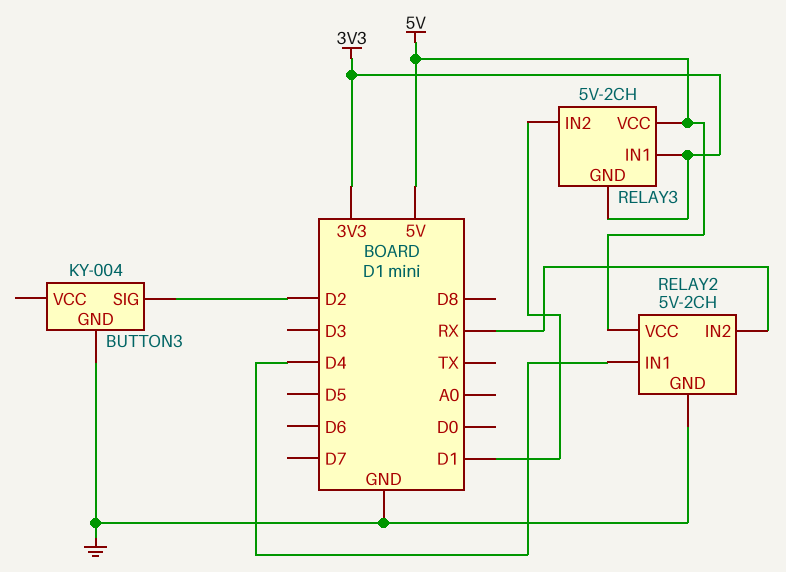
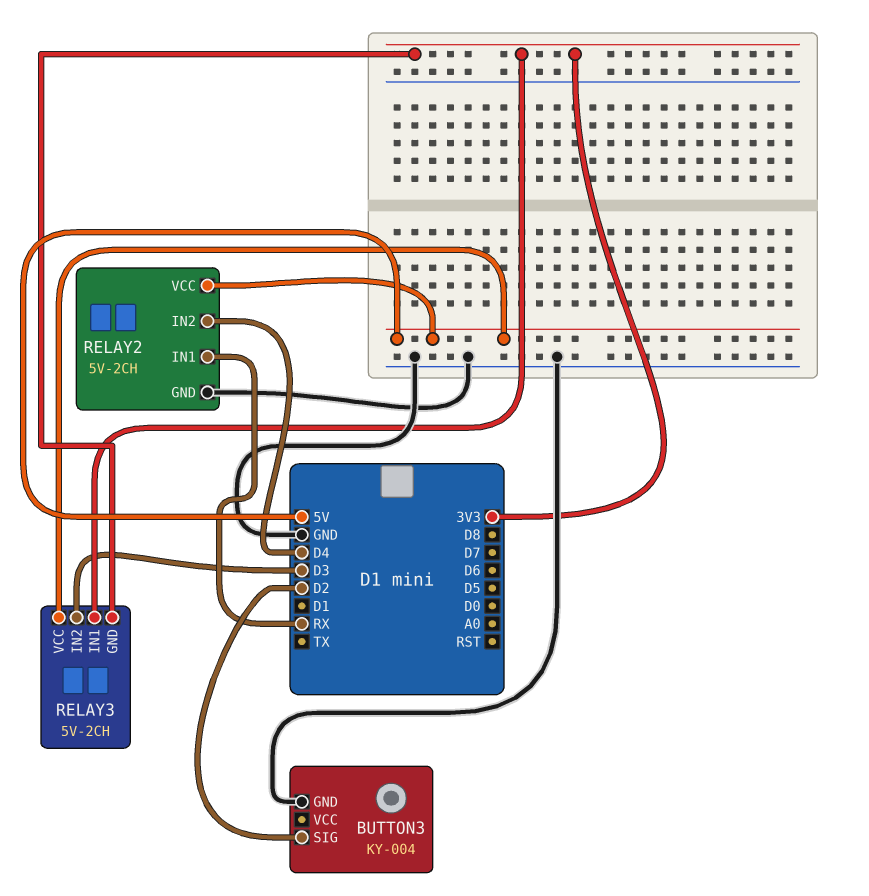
RELAY2 pin IN1: D4 -> RX
RELAY2 pin IN2: RX -> D4
RELAY3 pin IN2: D1 -> D3

